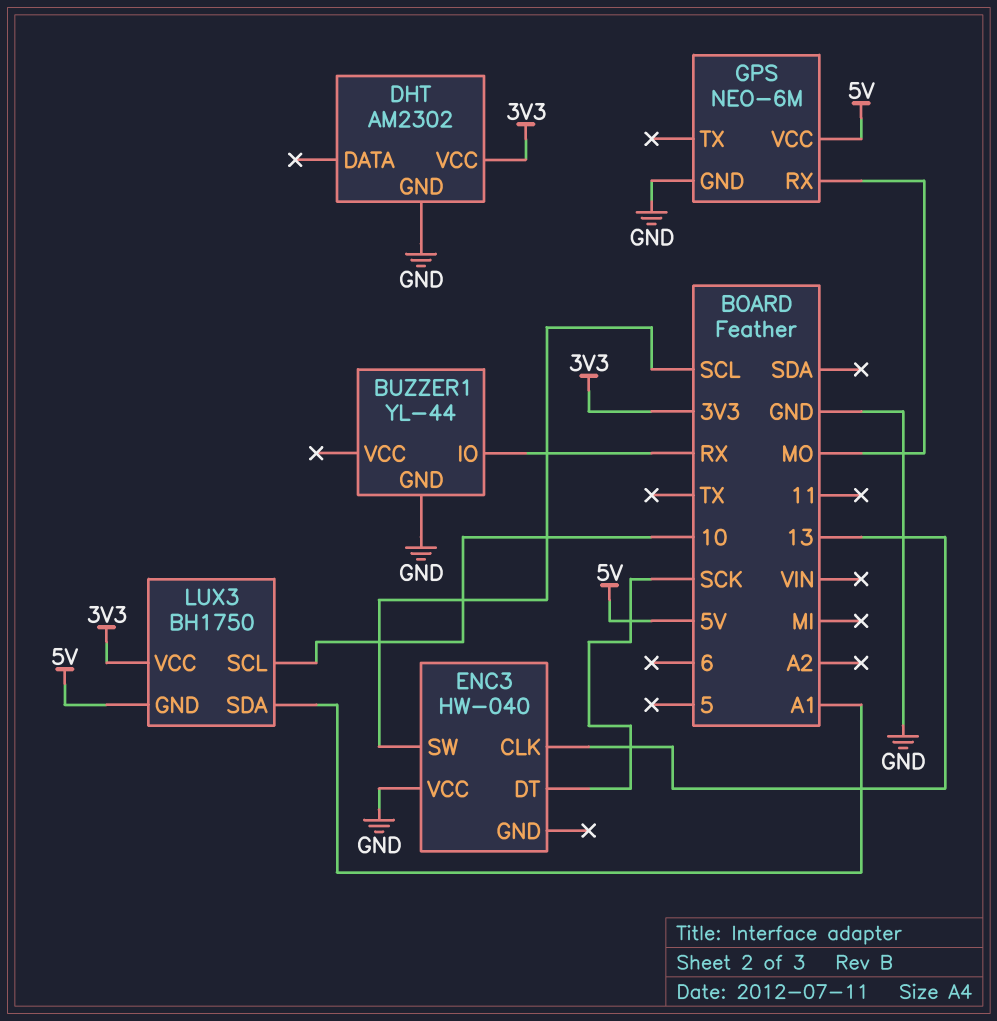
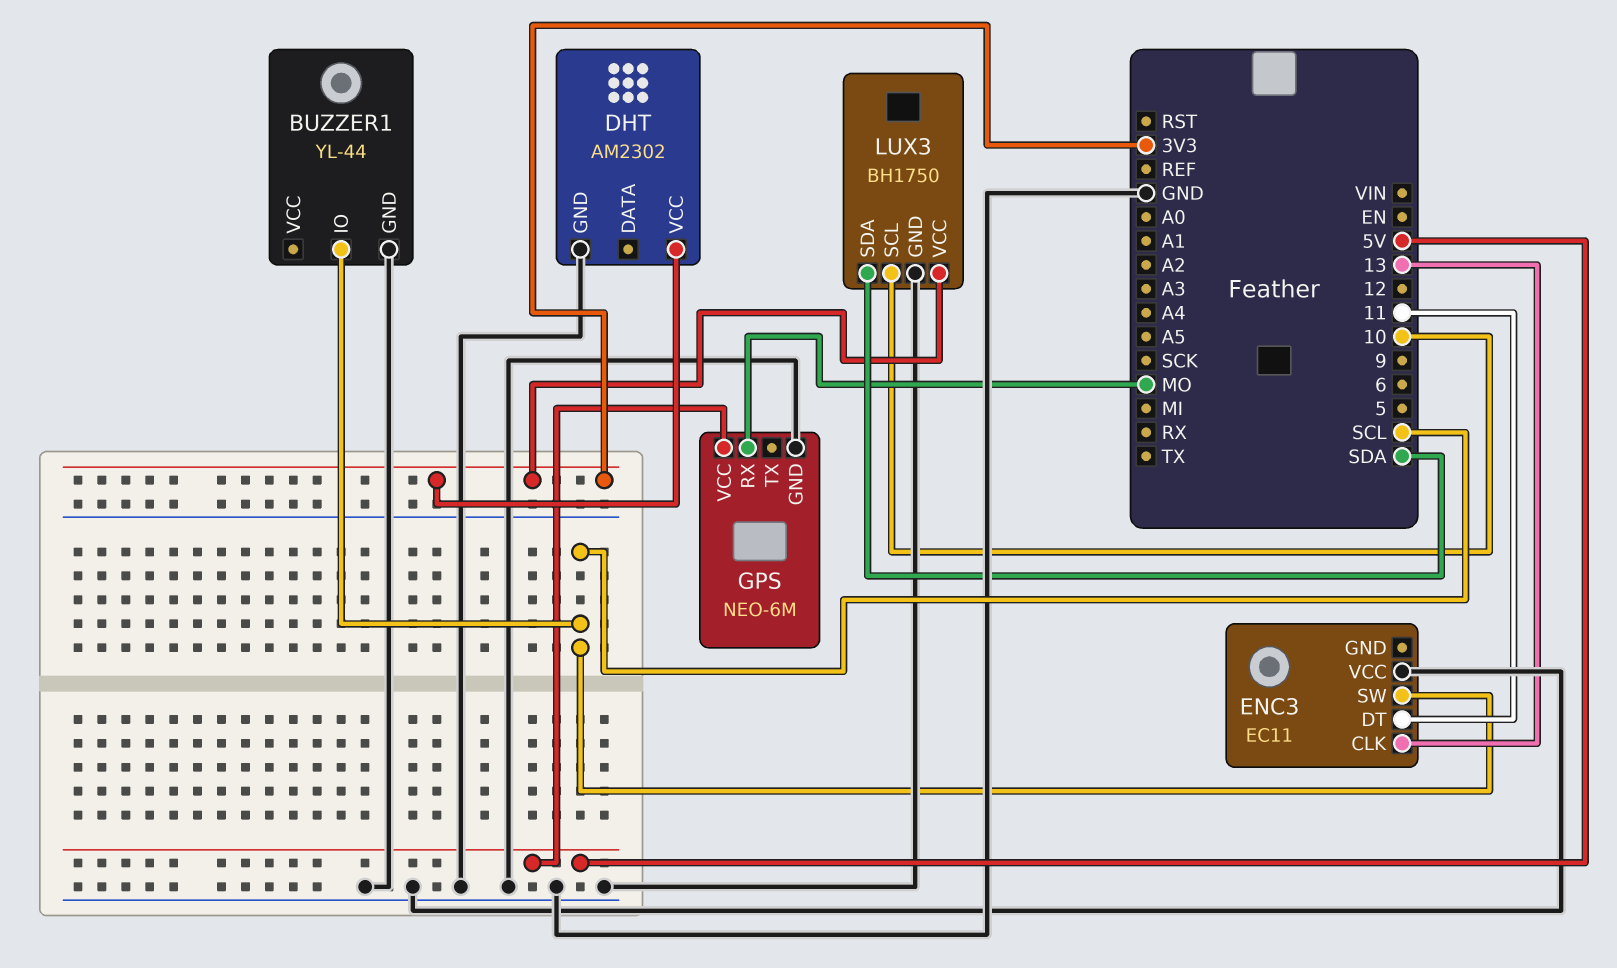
BUZZER1 pin IO: RX -> SCL
ENC3: HW-040 -> EC11
ENC3 pin DT: SCK -> 11
LUX3 pin GND: 5V -> GND
LUX3 pin SDA: A1 -> SDA

